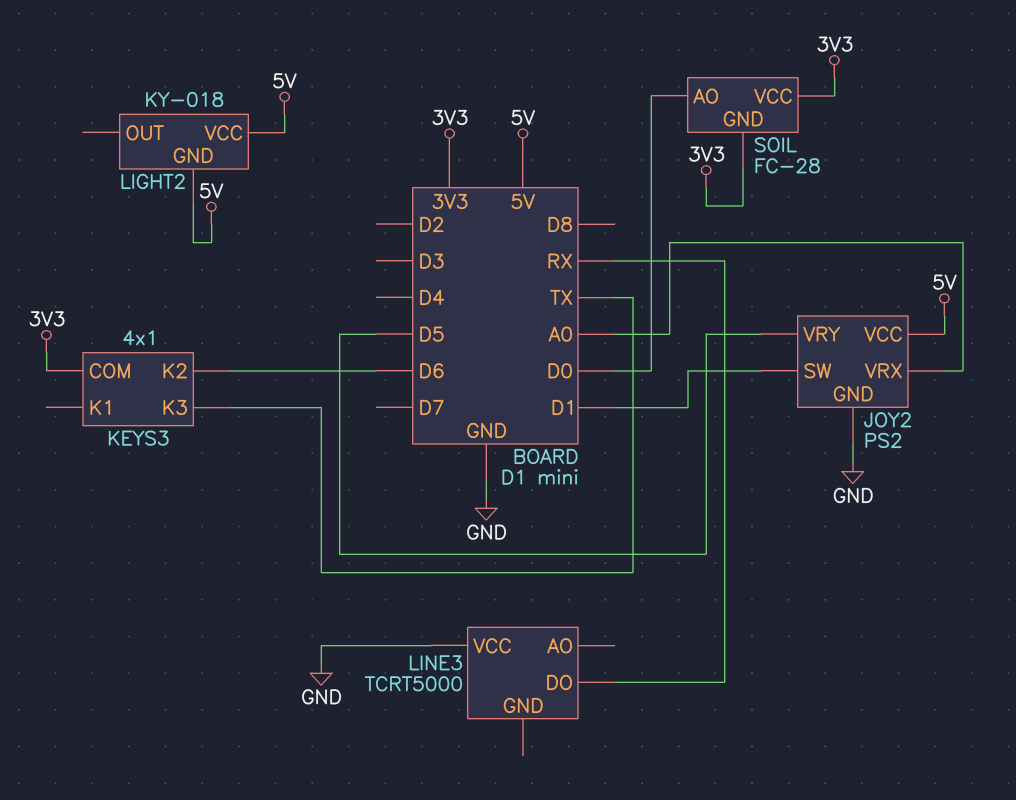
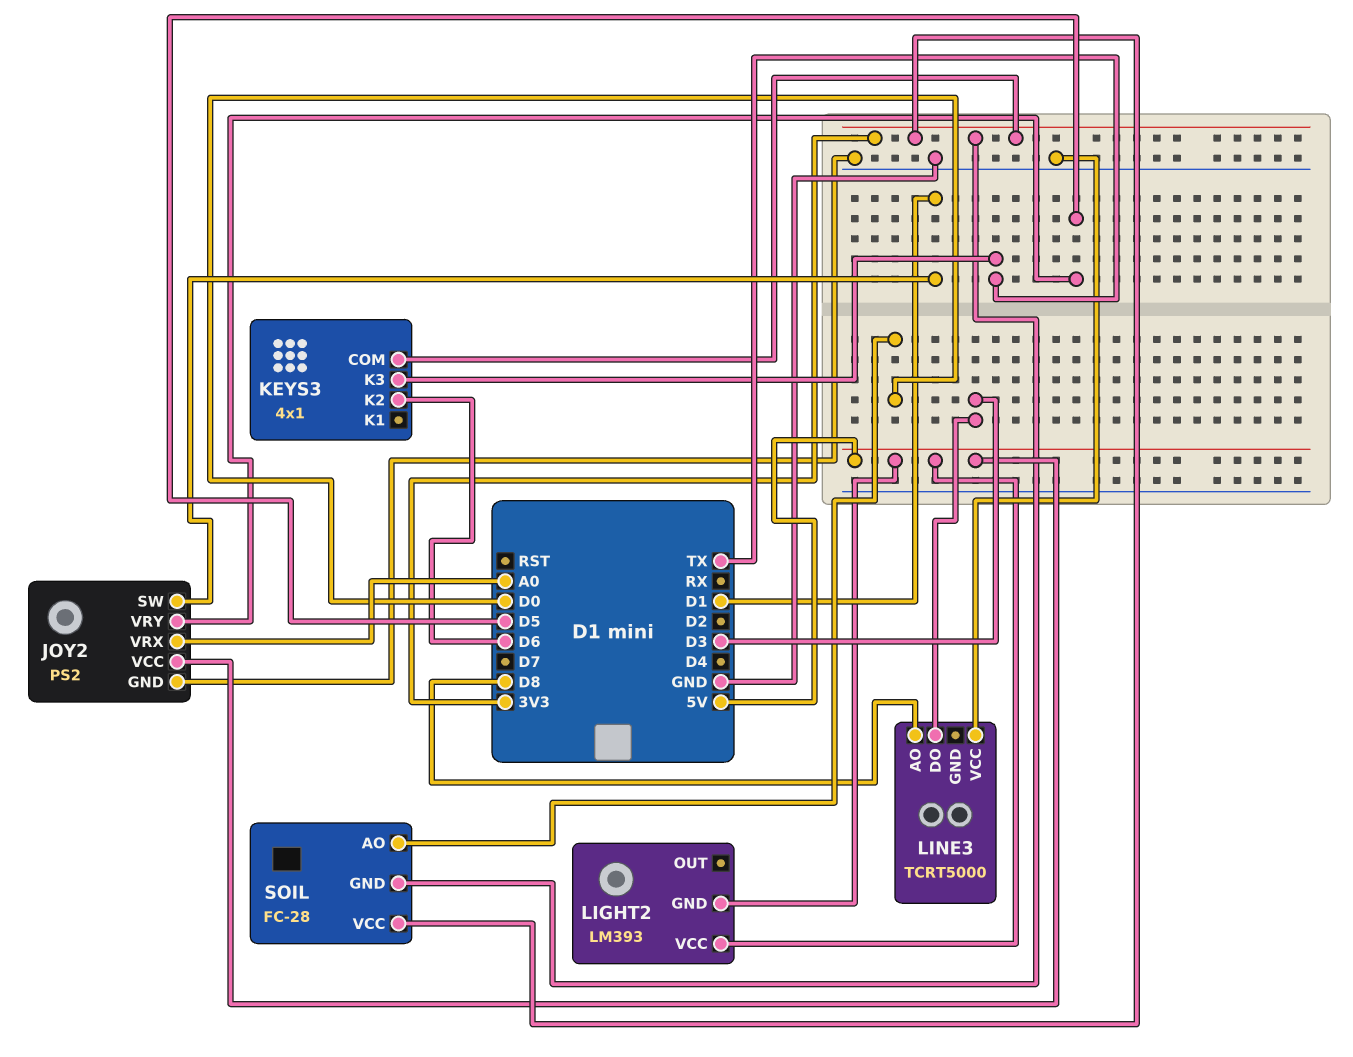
LIGHT2: KY-018 -> LM393
LINE3 pin AO: none -> D8
LINE3 pin DO: RX -> D3

